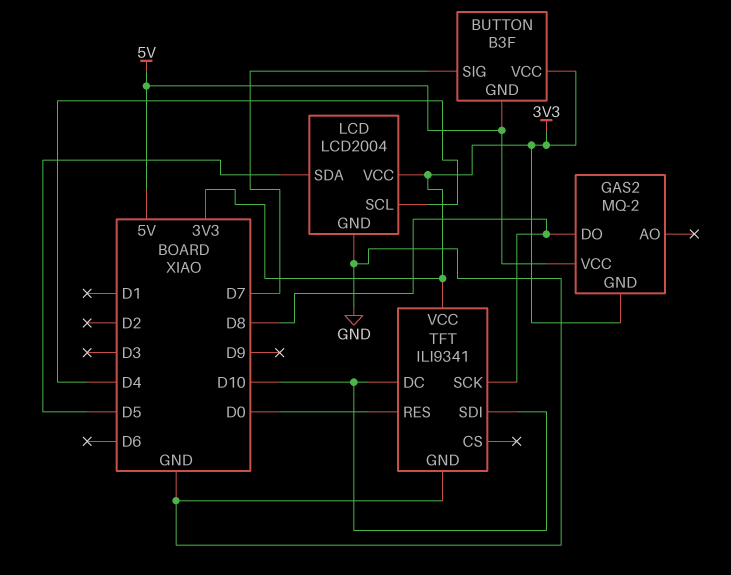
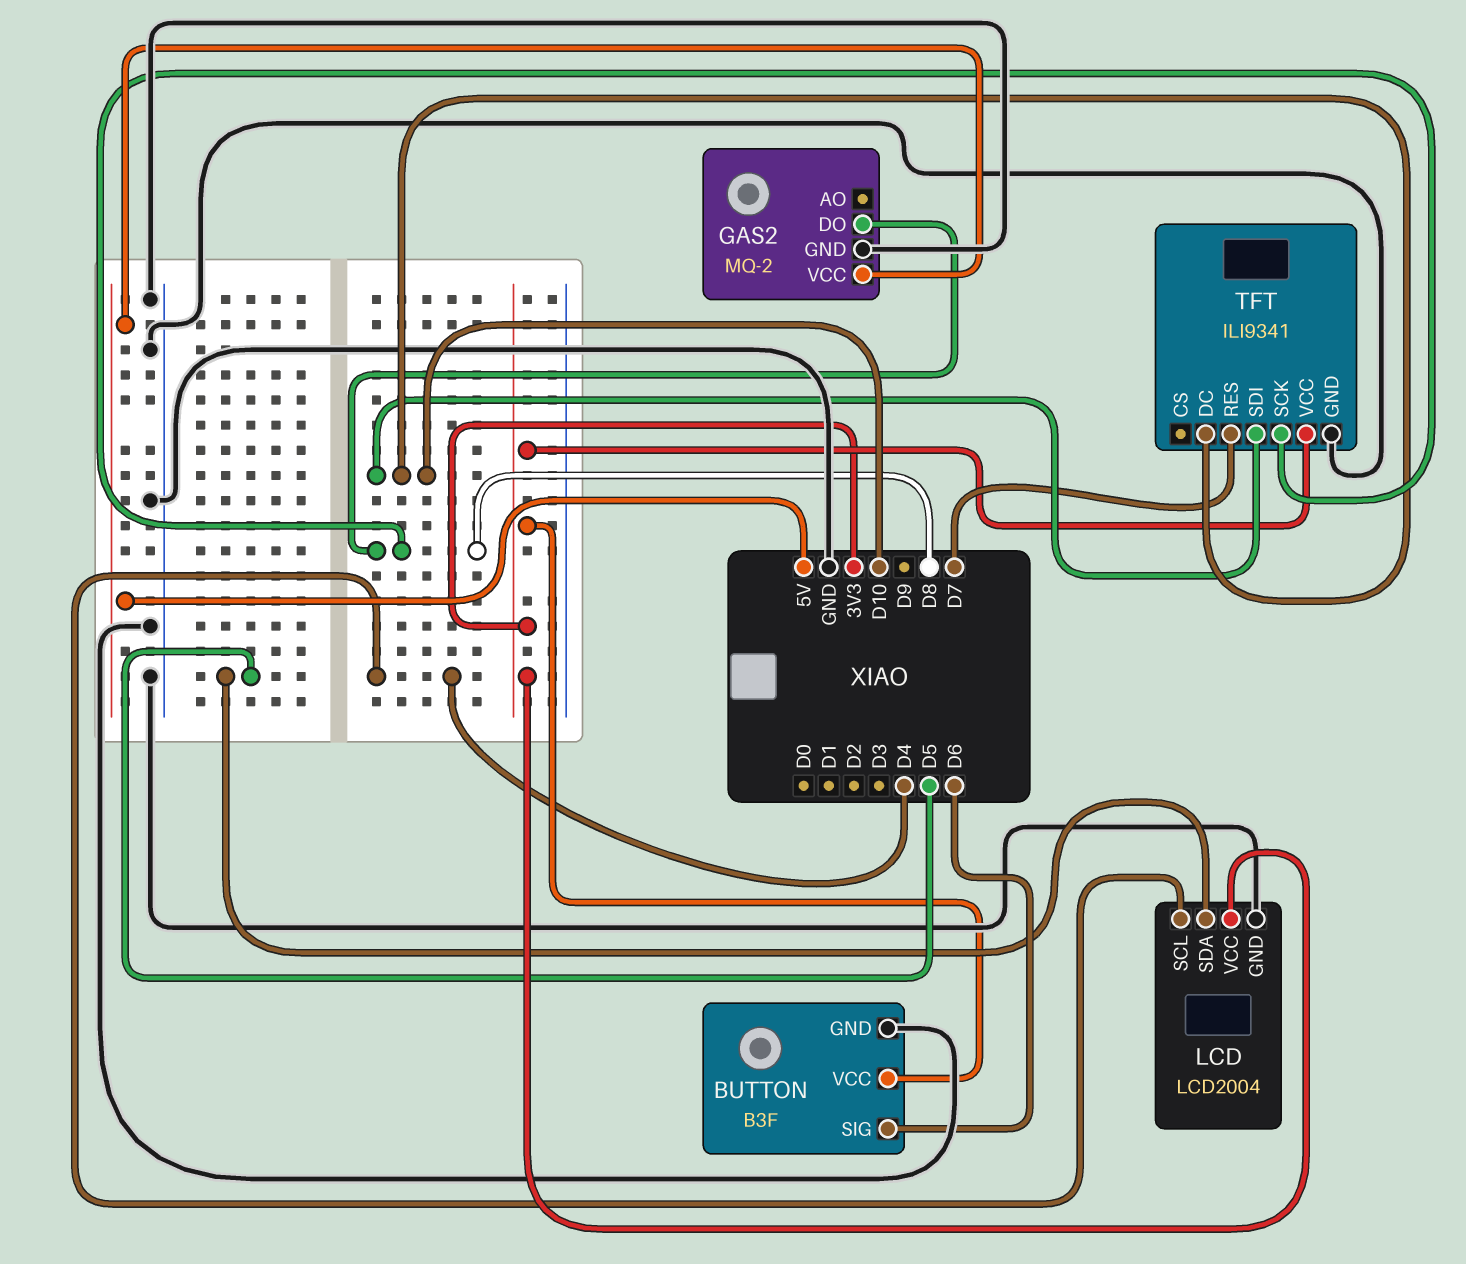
BUTTON pin GND: 5V -> GND
BUTTON pin SIG: D7 -> D6
GAS2 pin GND: 3V3 -> GND
TFT pin RES: D0 -> D7

